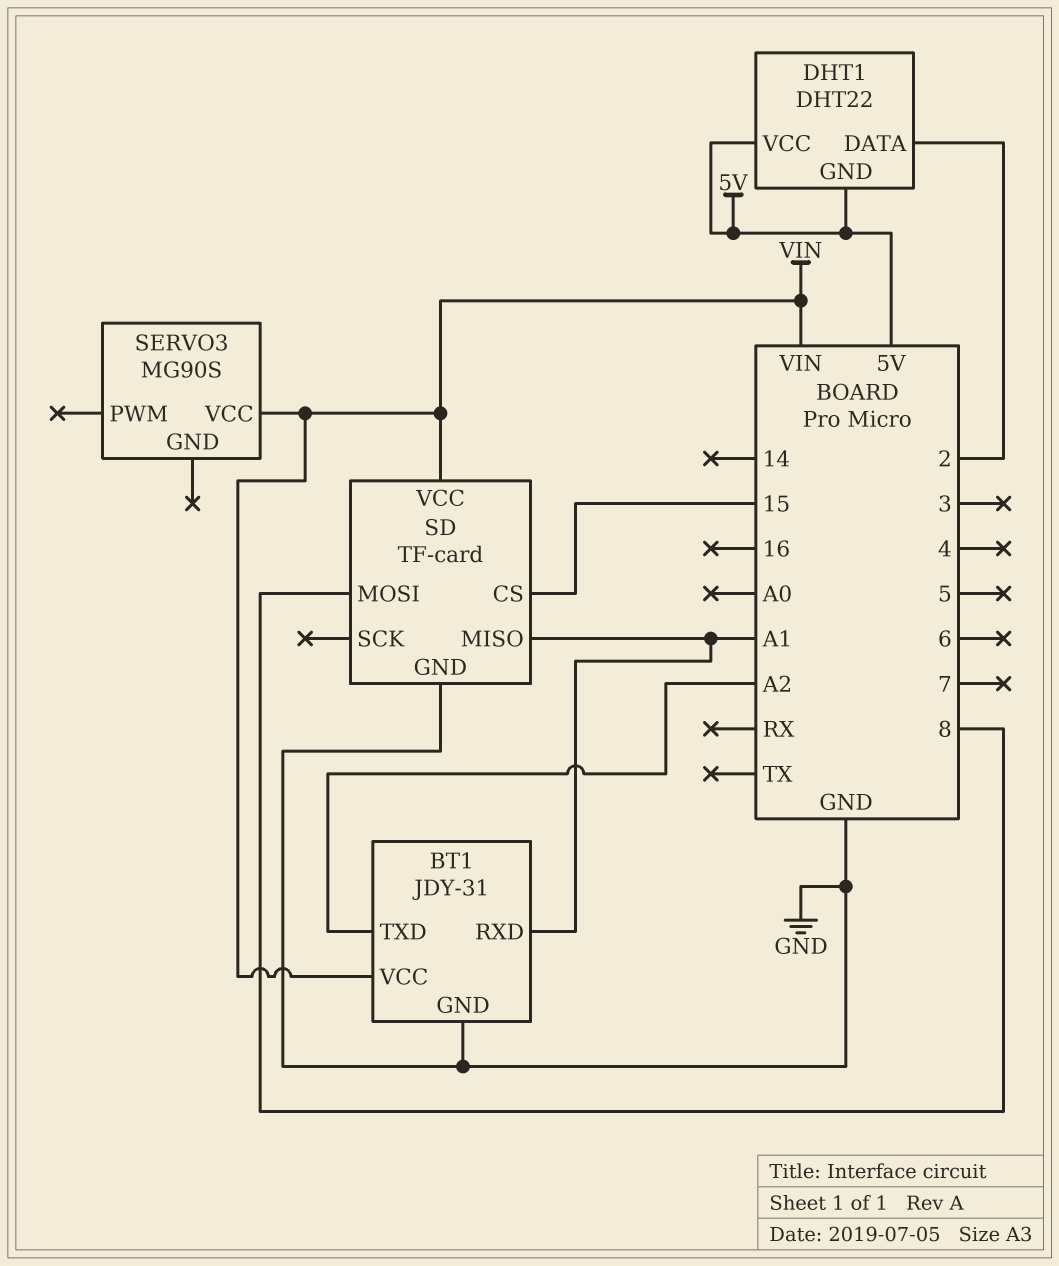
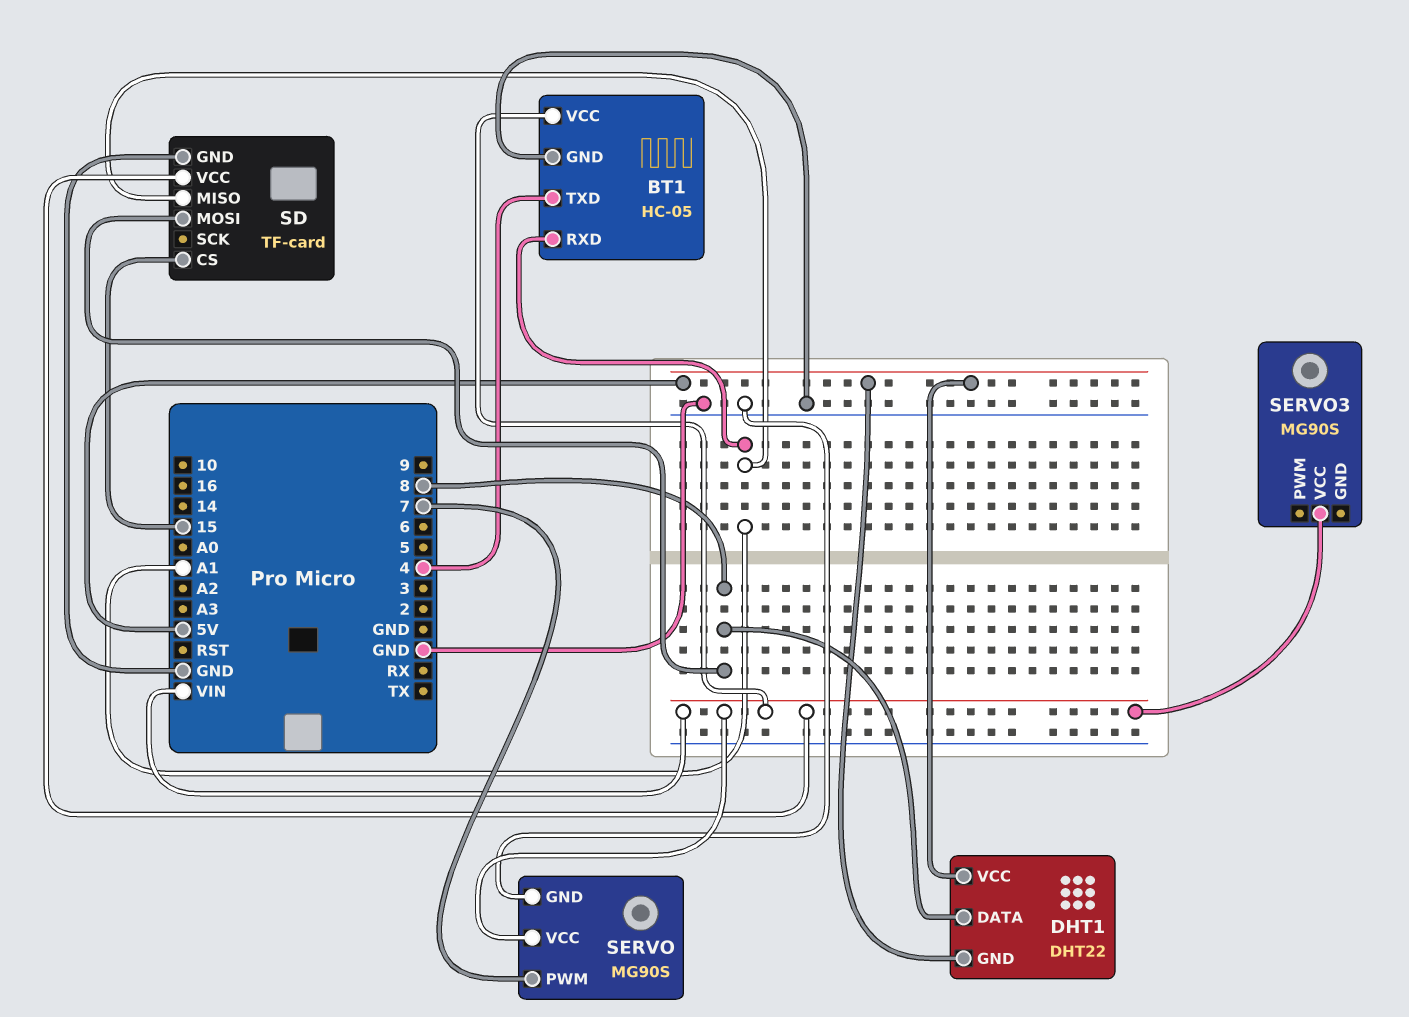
BT1: JDY-31 -> HC-05
BT1 pin TXD: A2 -> 4
DHT1 pin DATA: 2 -> 8
SERVO: none -> MG90S
SERVO pin GND: none -> GND
SERVO pin PWM: none -> 7
SERVO pin VCC: none -> VIN

